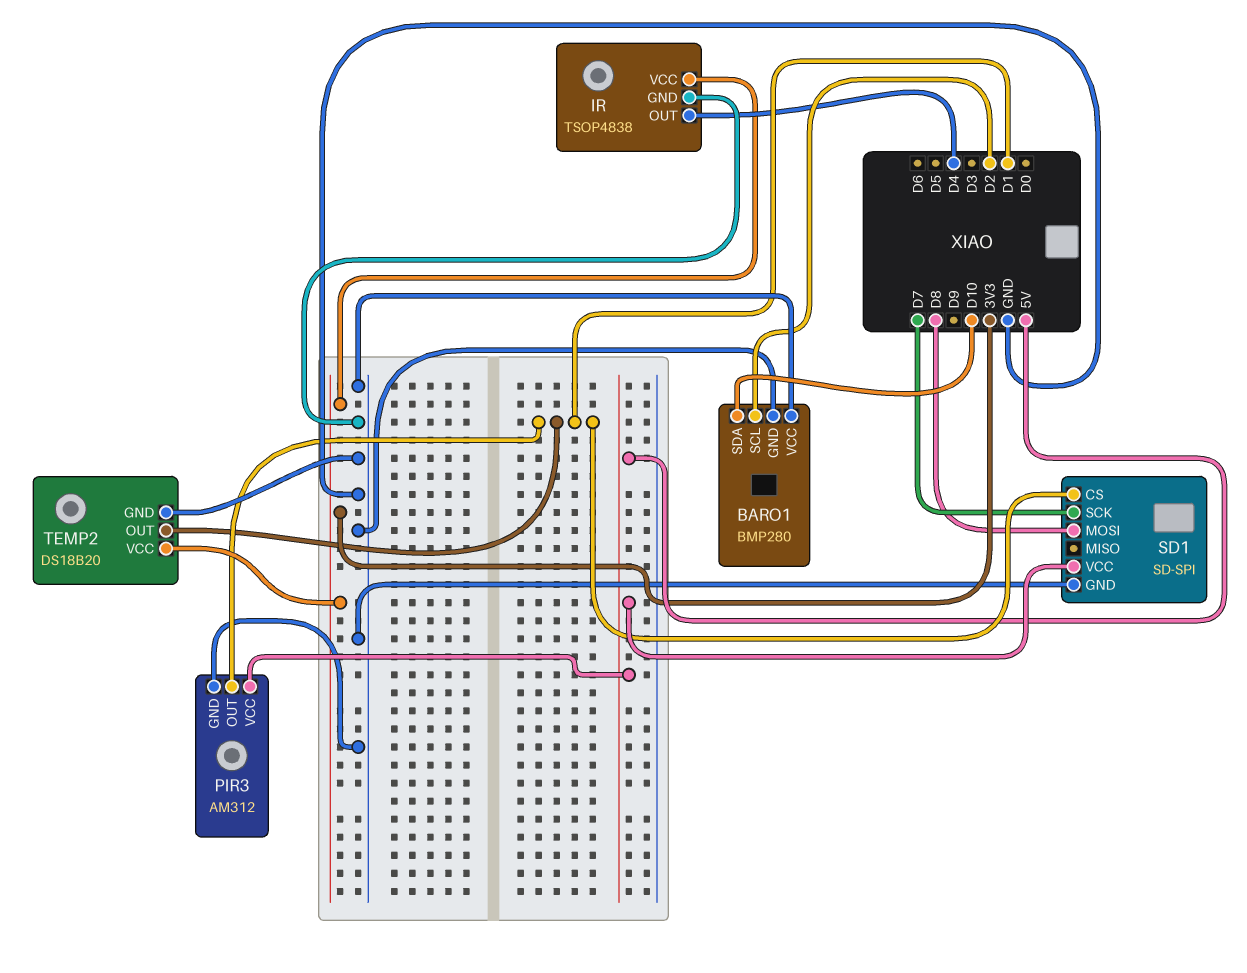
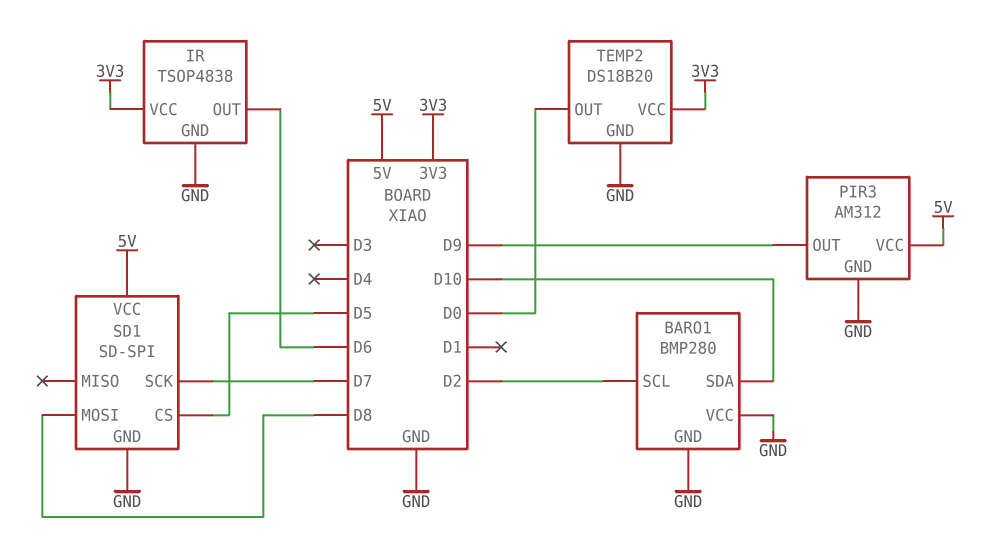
IR pin OUT: D4 -> D6
PIR3 pin OUT: D1 -> D9
SD1 pin CS: D1 -> D5
TEMP2 pin OUT: D1 -> D0

